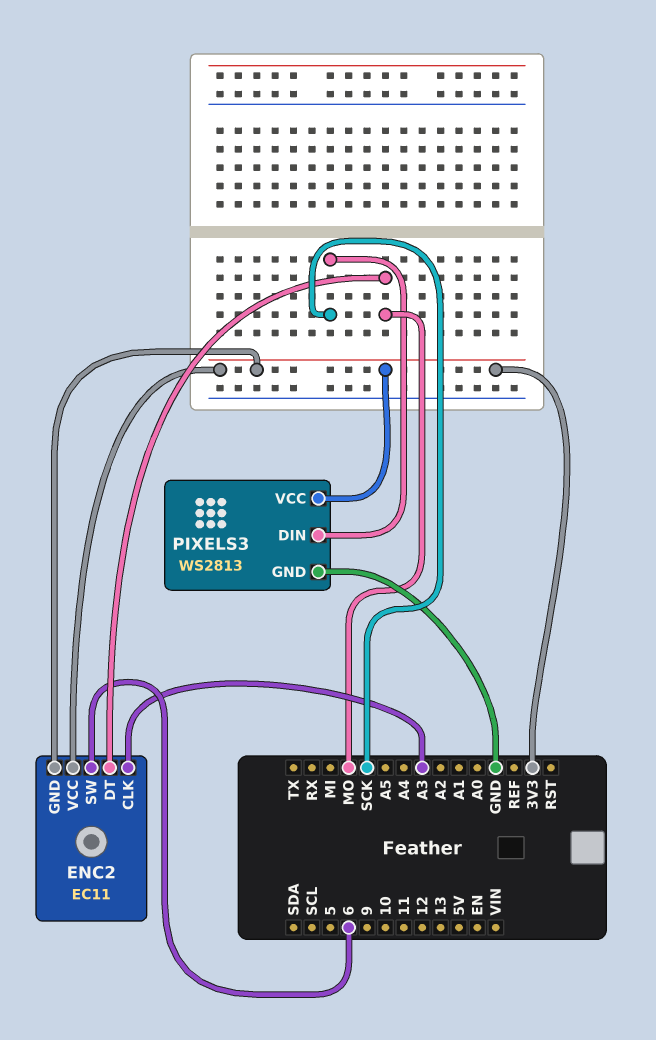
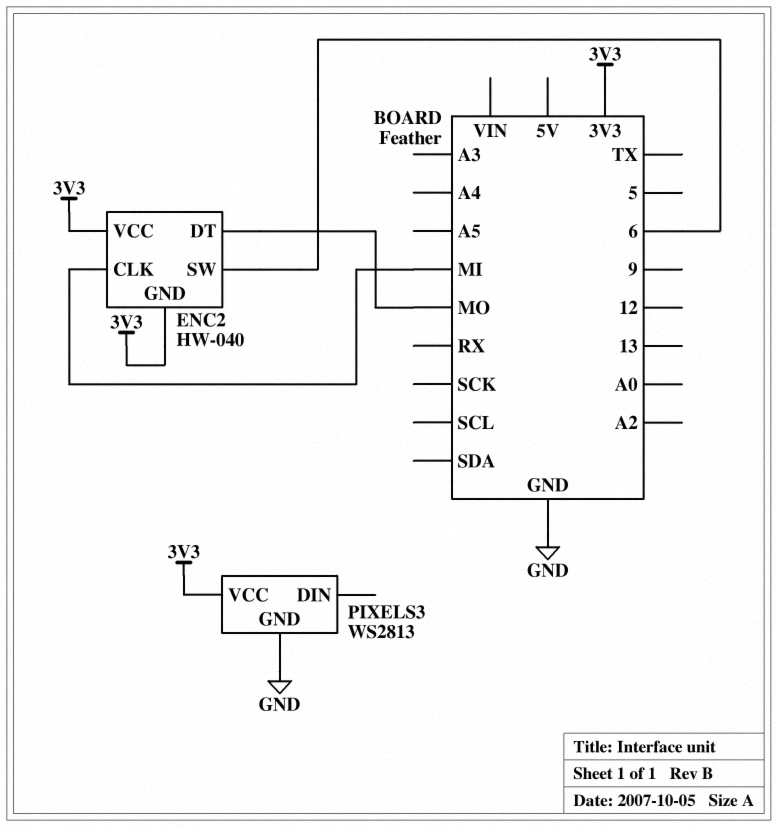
ENC2: EC11 -> HW-040
ENC2 pin CLK: A3 -> MI
PIXELS3 pin DIN: SCK -> none

